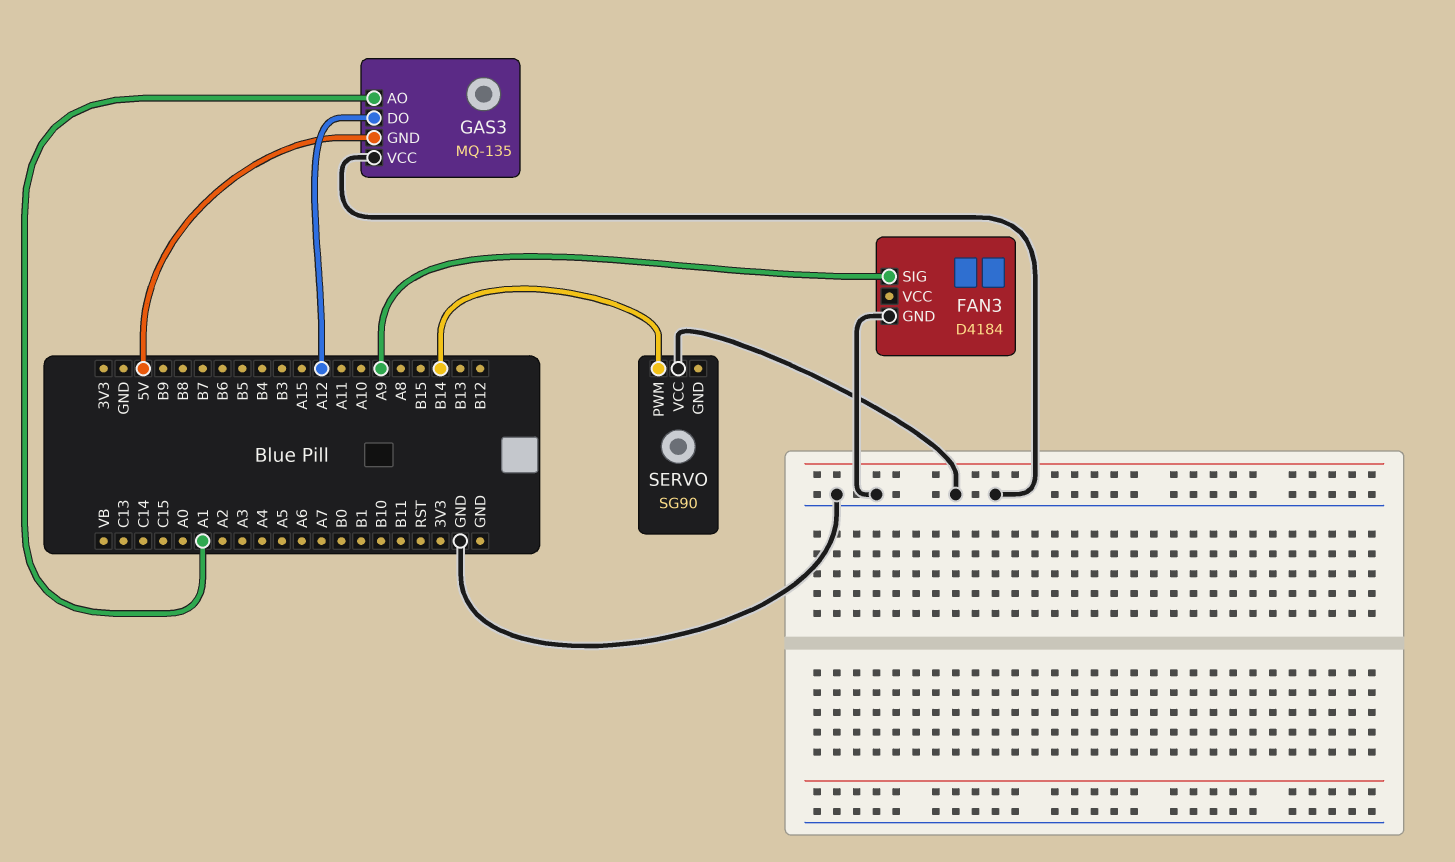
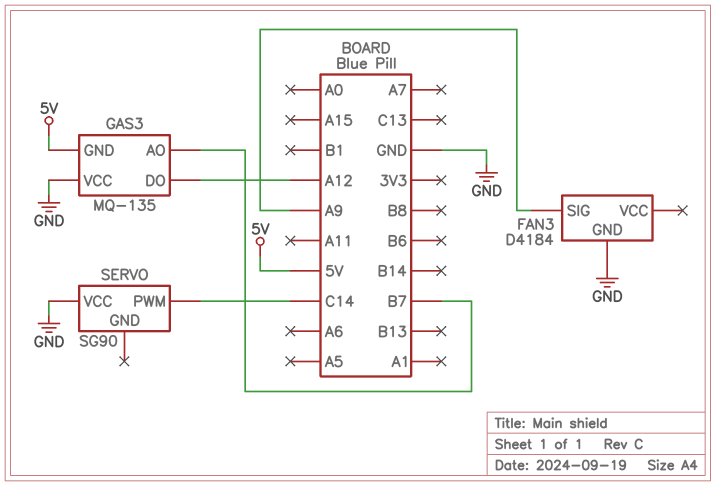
GAS3 pin AO: A1 -> B7
SERVO pin PWM: B14 -> C14

